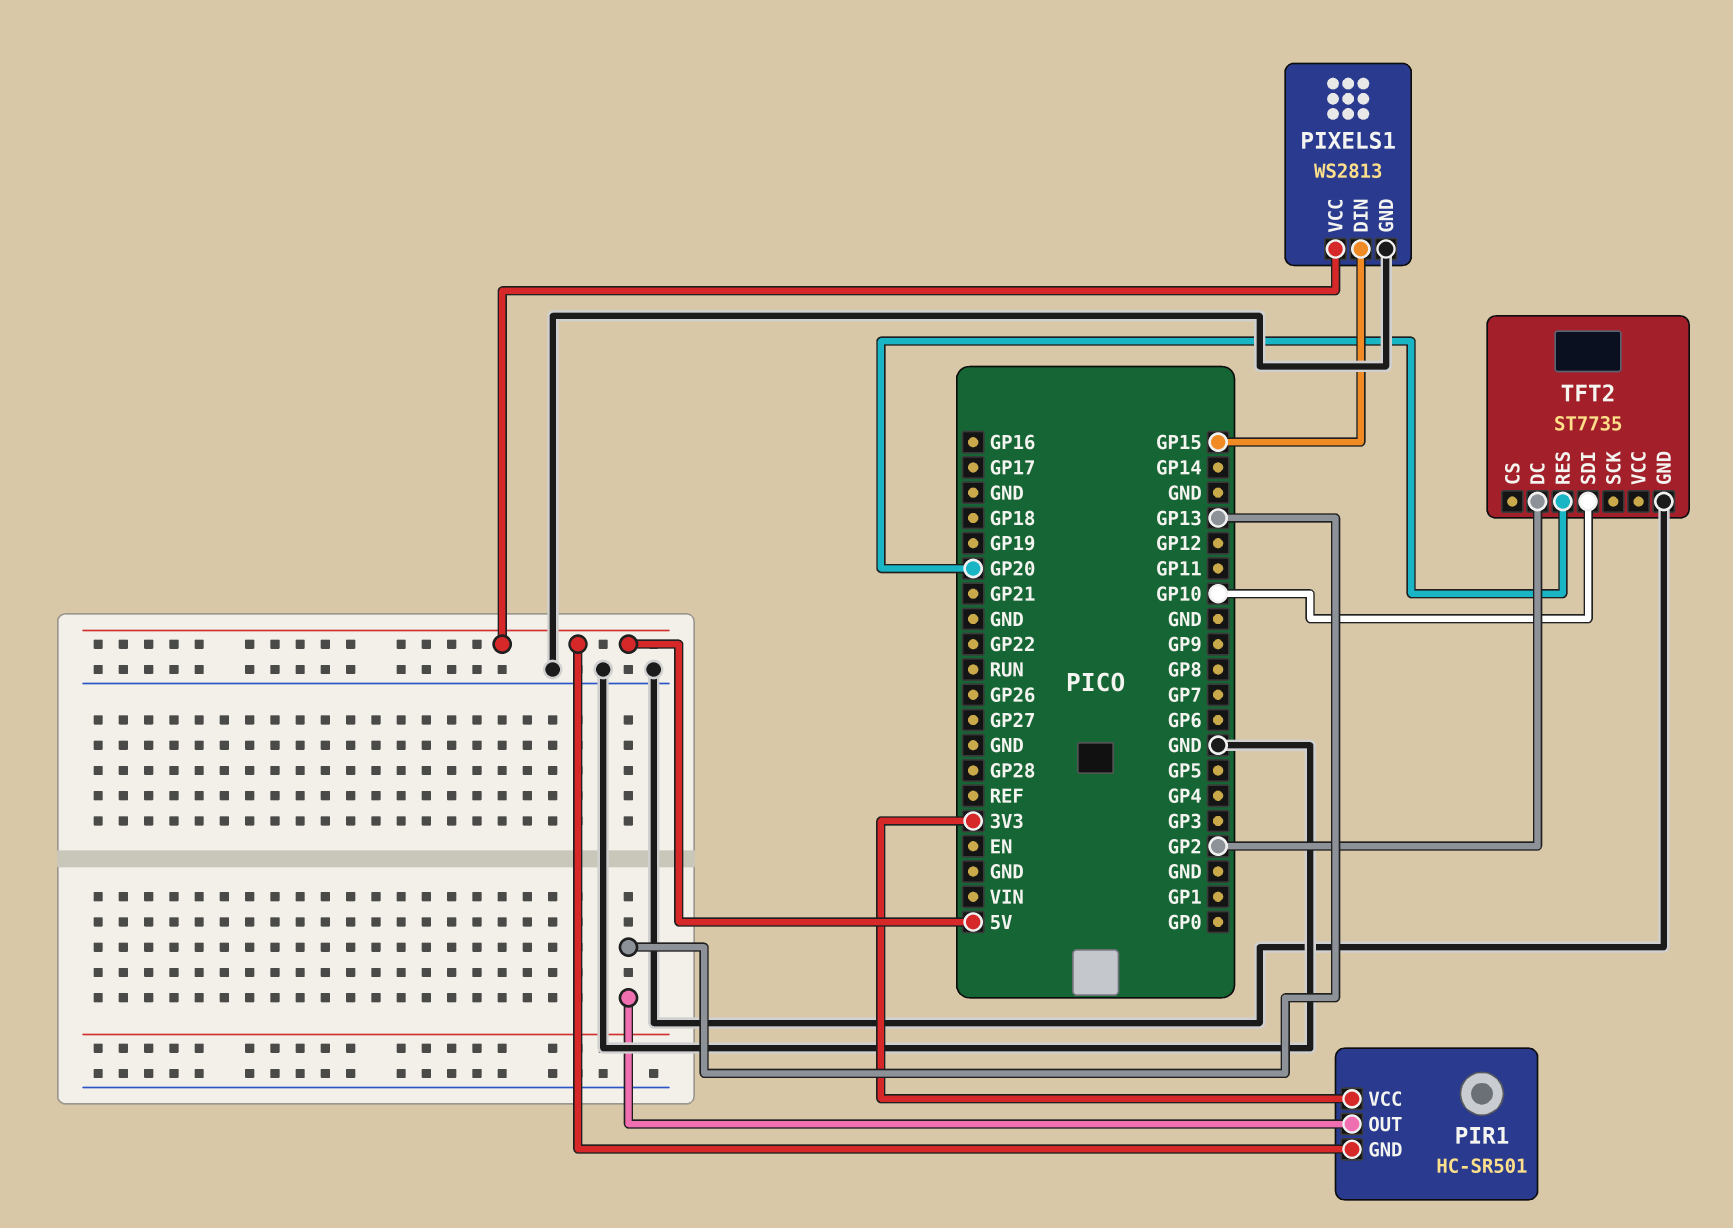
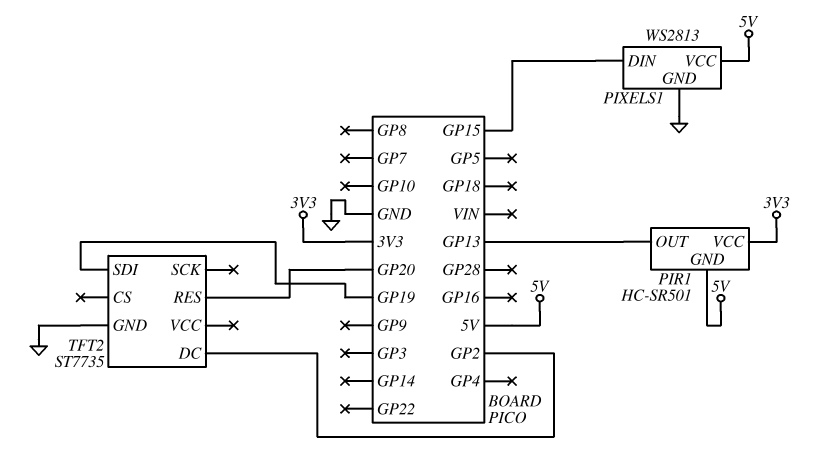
TFT2 pin SDI: GP10 -> GP19

